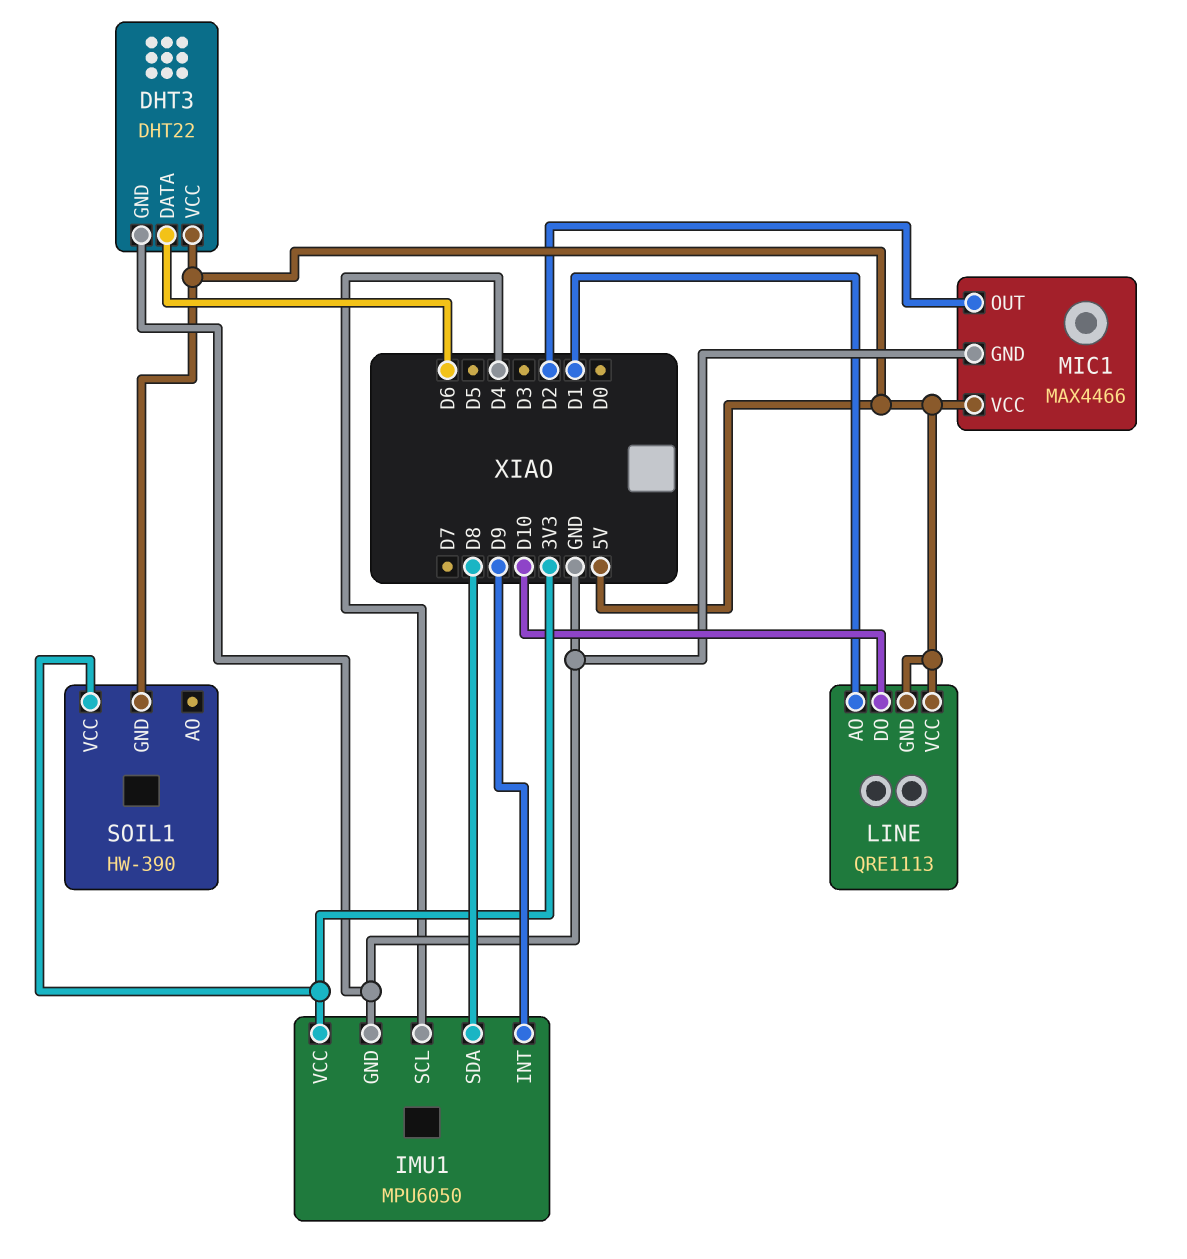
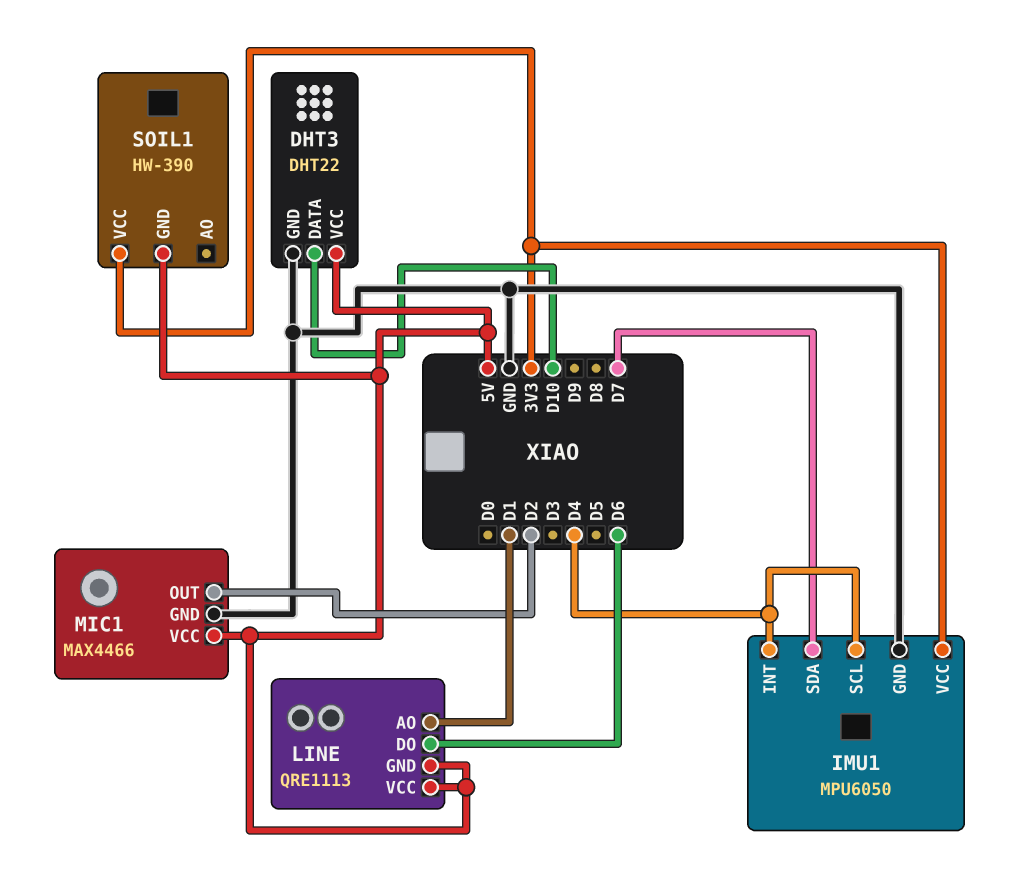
DHT3 pin DATA: D6 -> D10
IMU1 pin INT: D9 -> D4
IMU1 pin SDA: D8 -> D7
LINE pin DO: D10 -> D6

